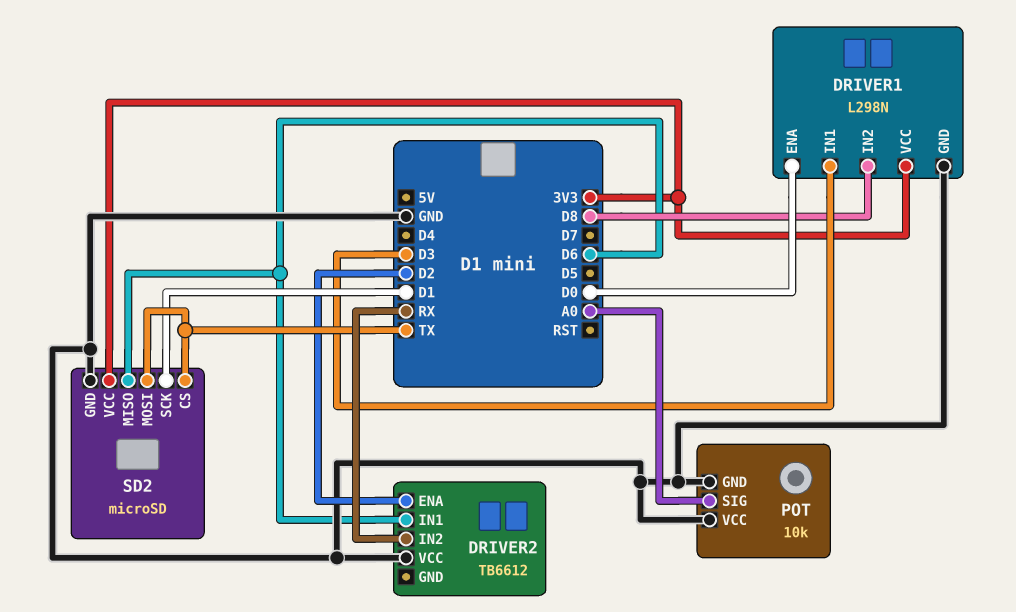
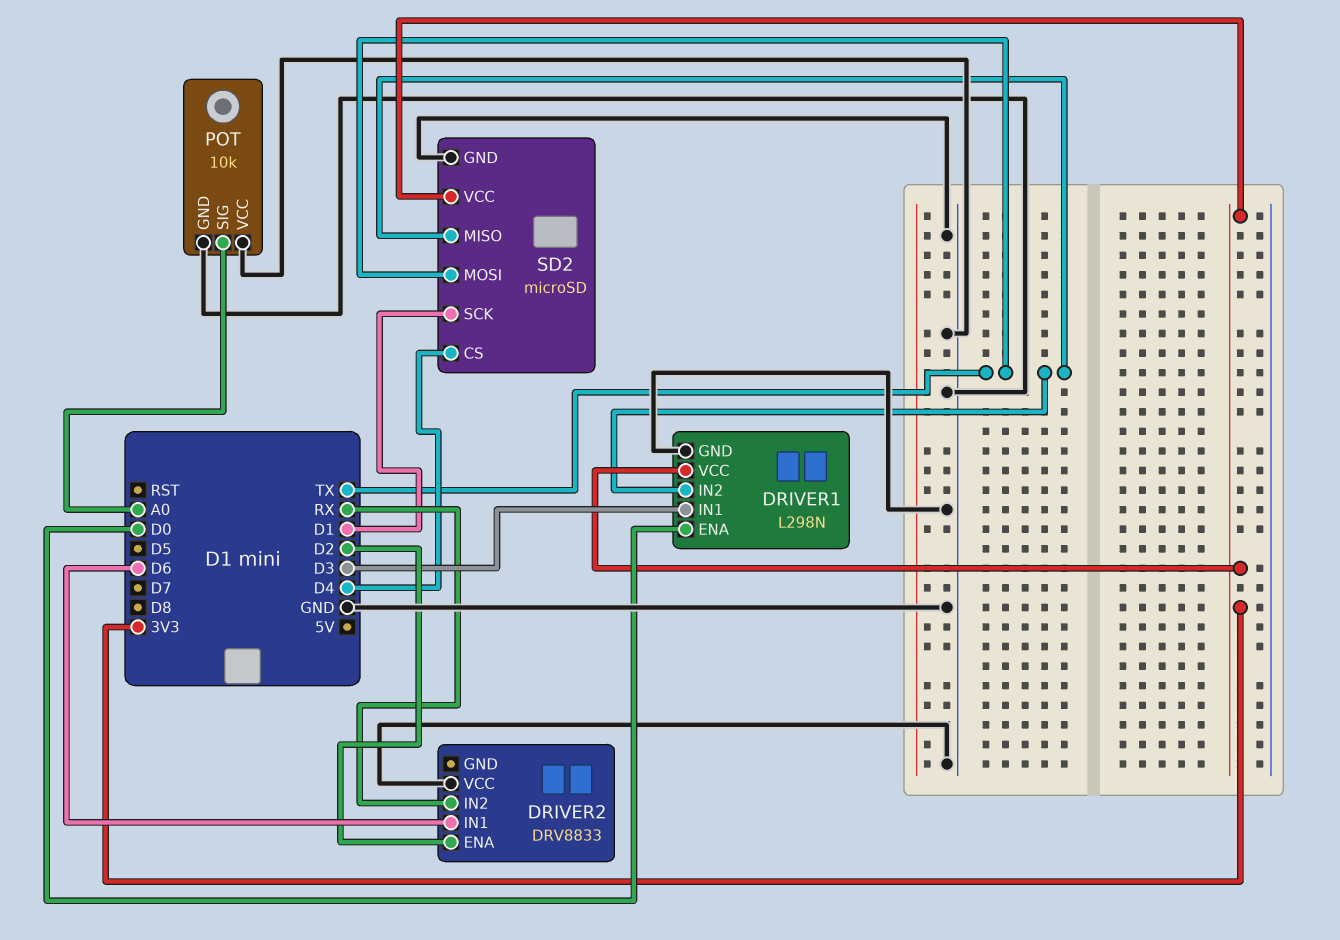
DRIVER1 pin IN2: D8 -> TX
DRIVER2: TB6612 -> DRV8833
SD2 pin CS: TX -> D4
SD2 pin MISO: D6 -> TX

